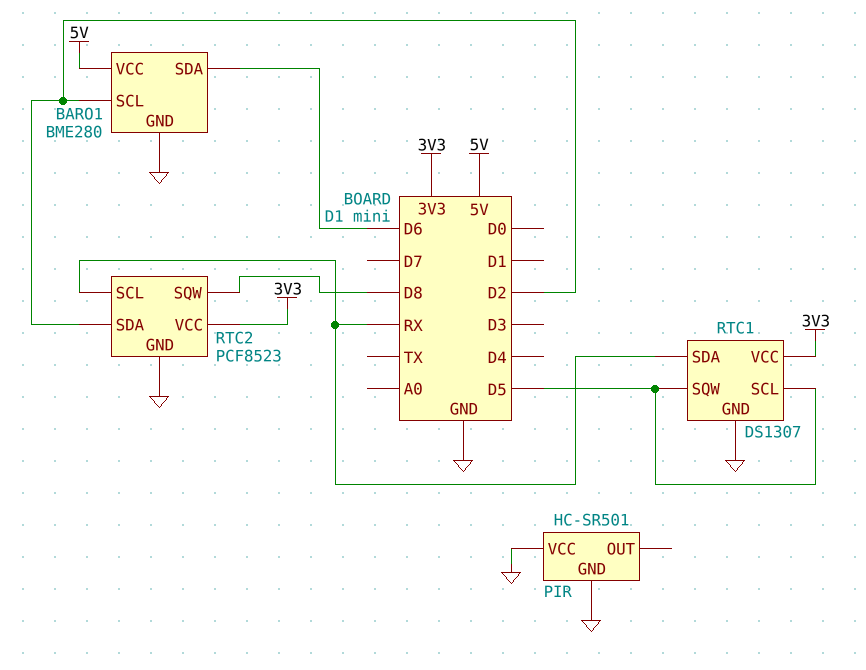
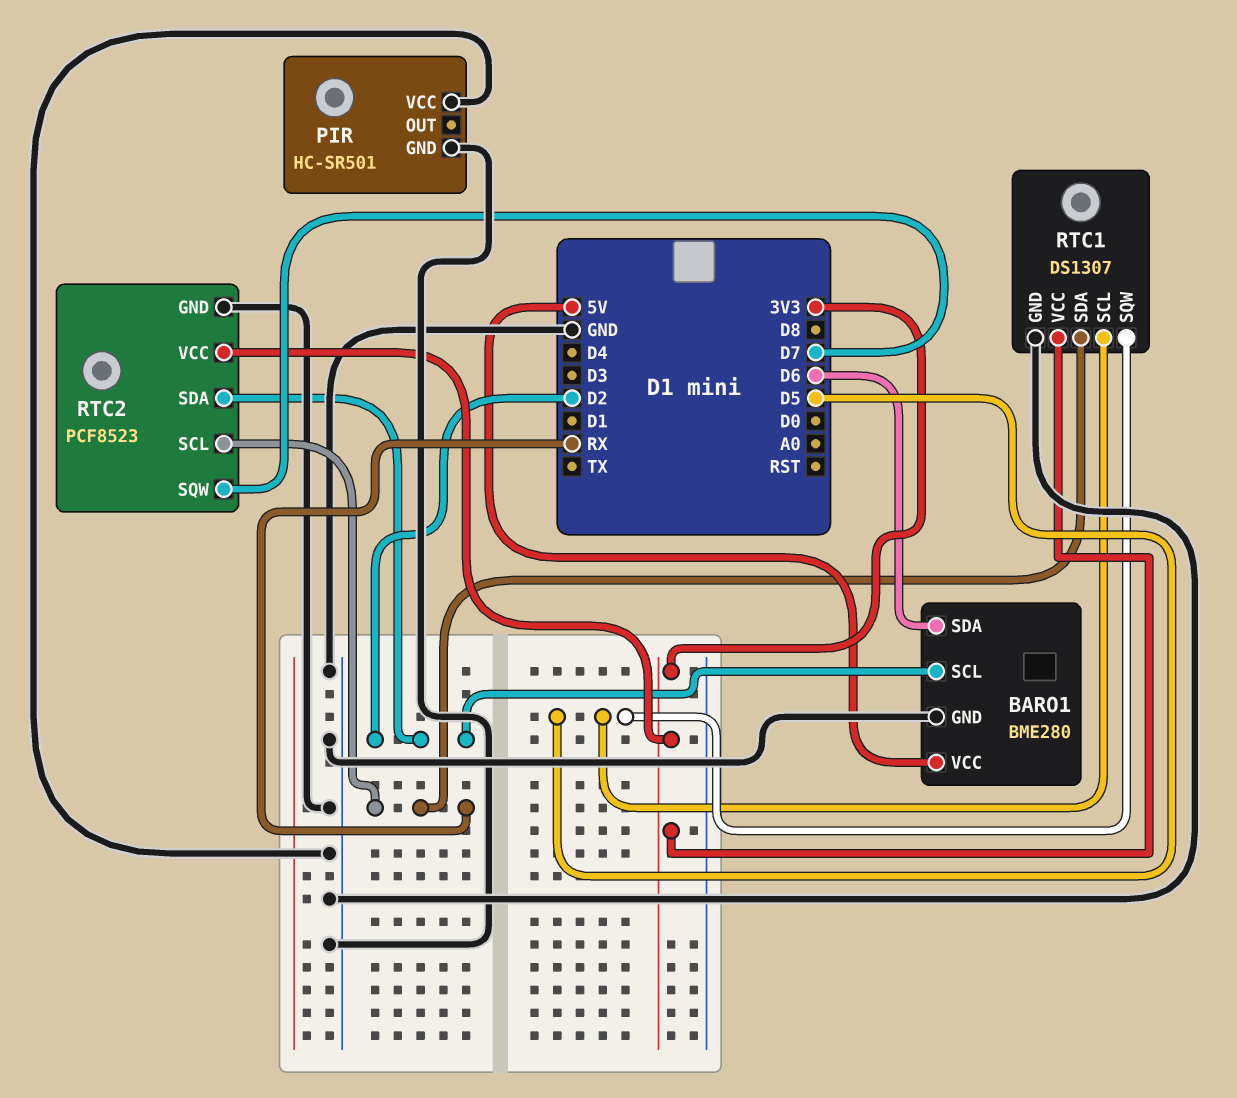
RTC2 pin SQW: D8 -> D7

